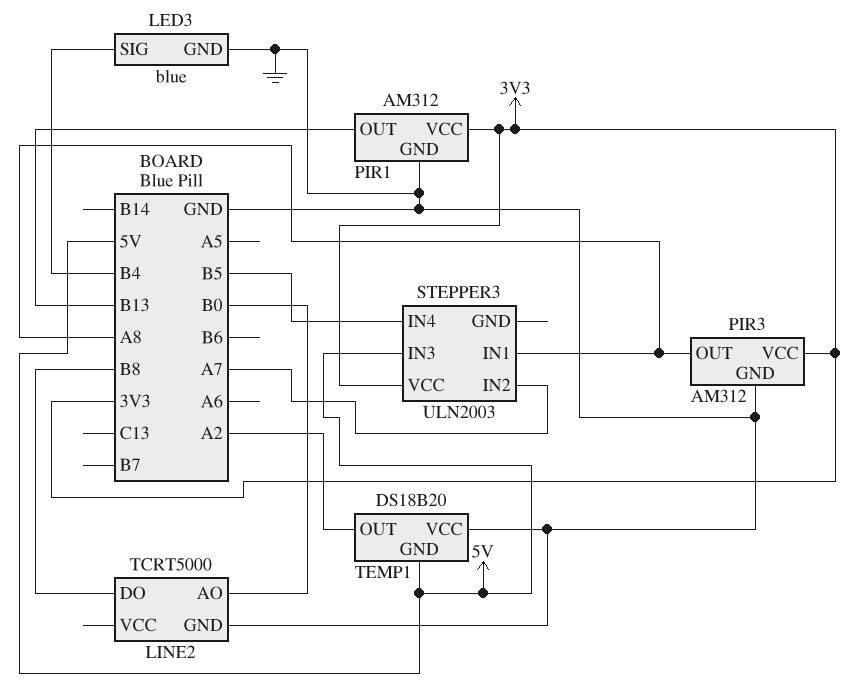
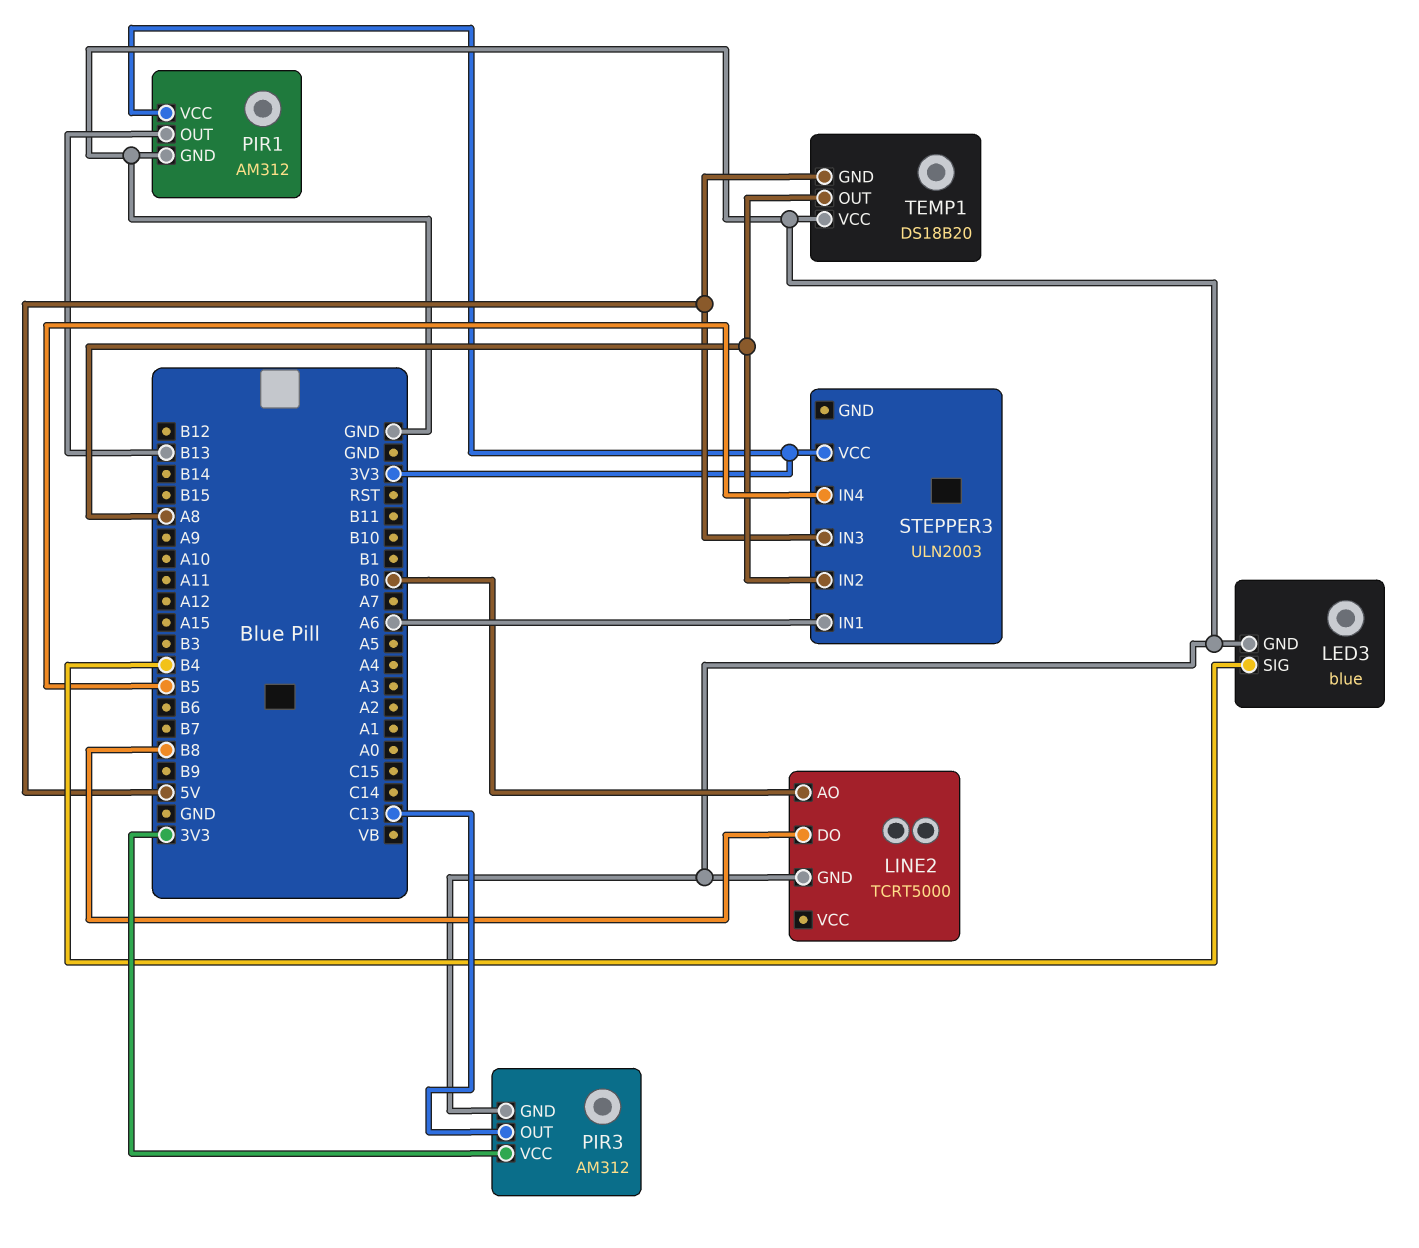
PIR3 pin OUT: A8 -> C13
STEPPER3 pin IN1: A8 -> A6
STEPPER3 pin IN2: A7 -> A8
TEMP1 pin OUT: A2 -> A8

